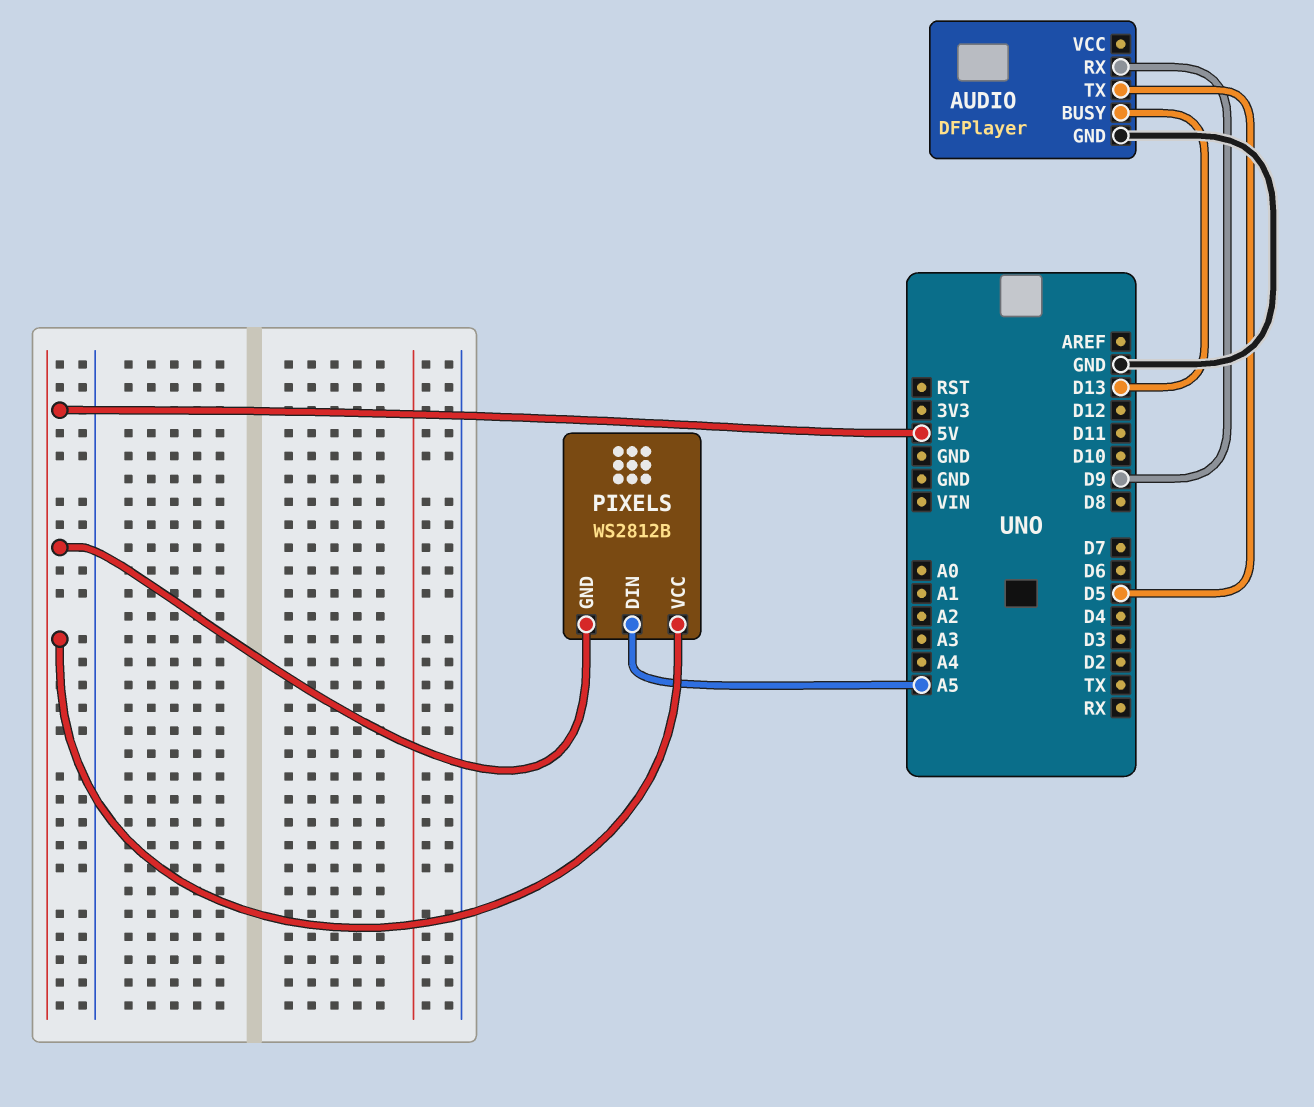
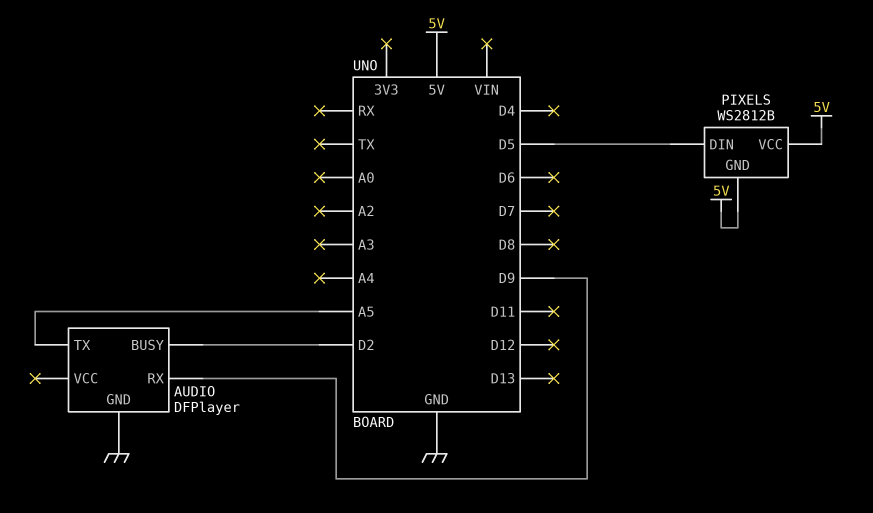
AUDIO pin BUSY: D13 -> D2
AUDIO pin TX: D5 -> A5
PIXELS pin DIN: A5 -> D5

